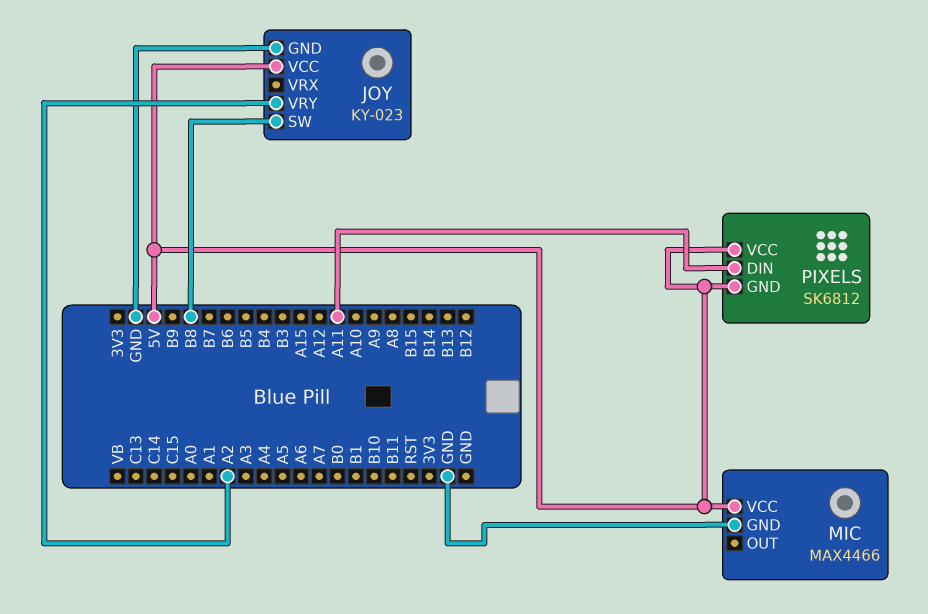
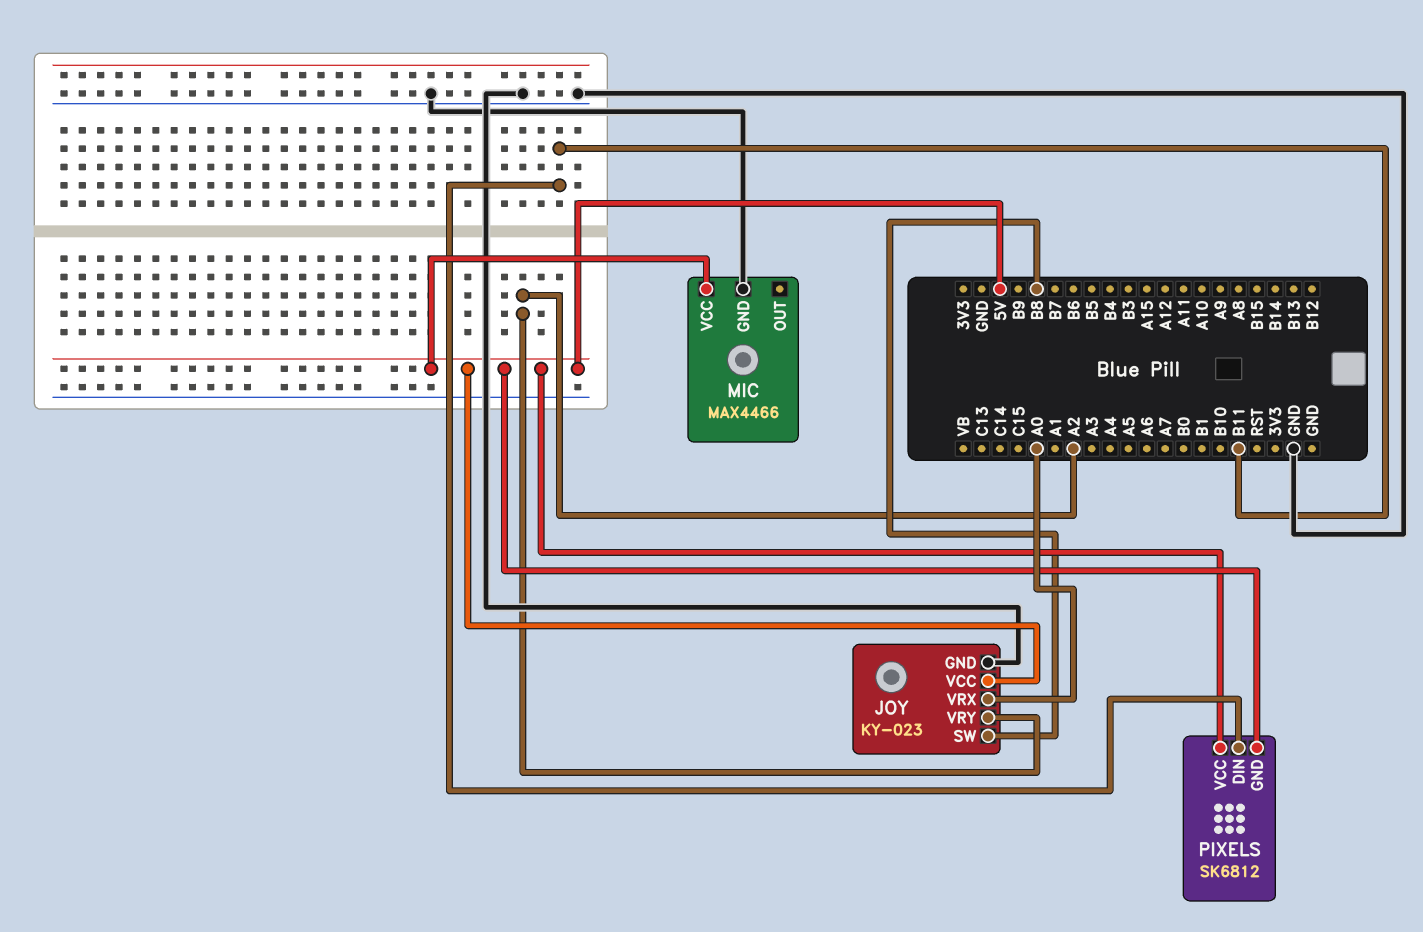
JOY pin VRX: none -> A0
PIXELS pin DIN: A11 -> B11

